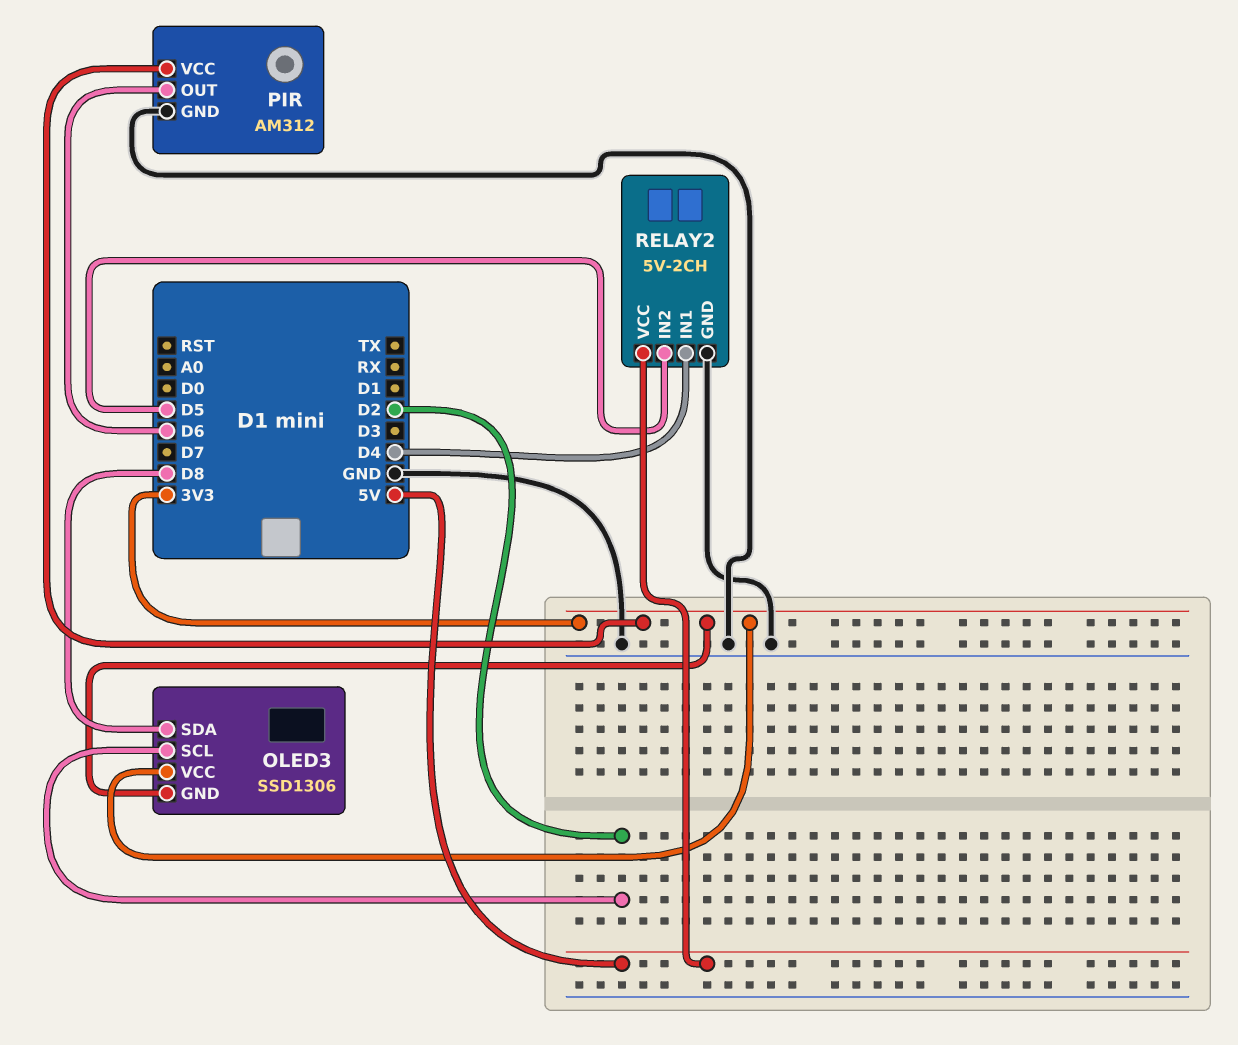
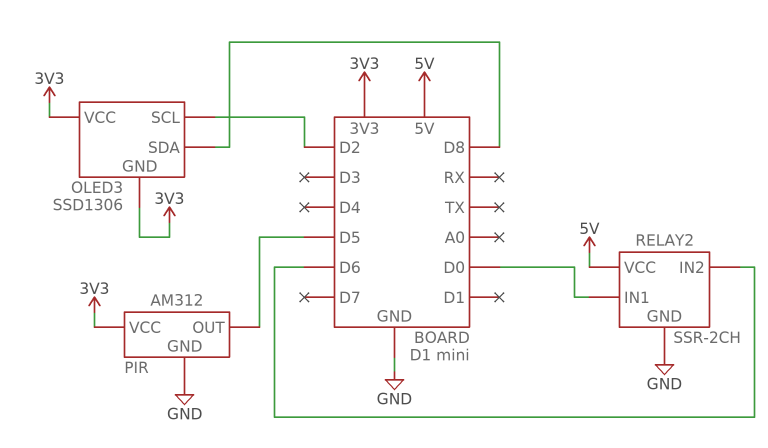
PIR pin OUT: D6 -> D5
RELAY2: 5V-2CH -> SSR-2CH
RELAY2 pin IN1: D4 -> D0
RELAY2 pin IN2: D5 -> D6

